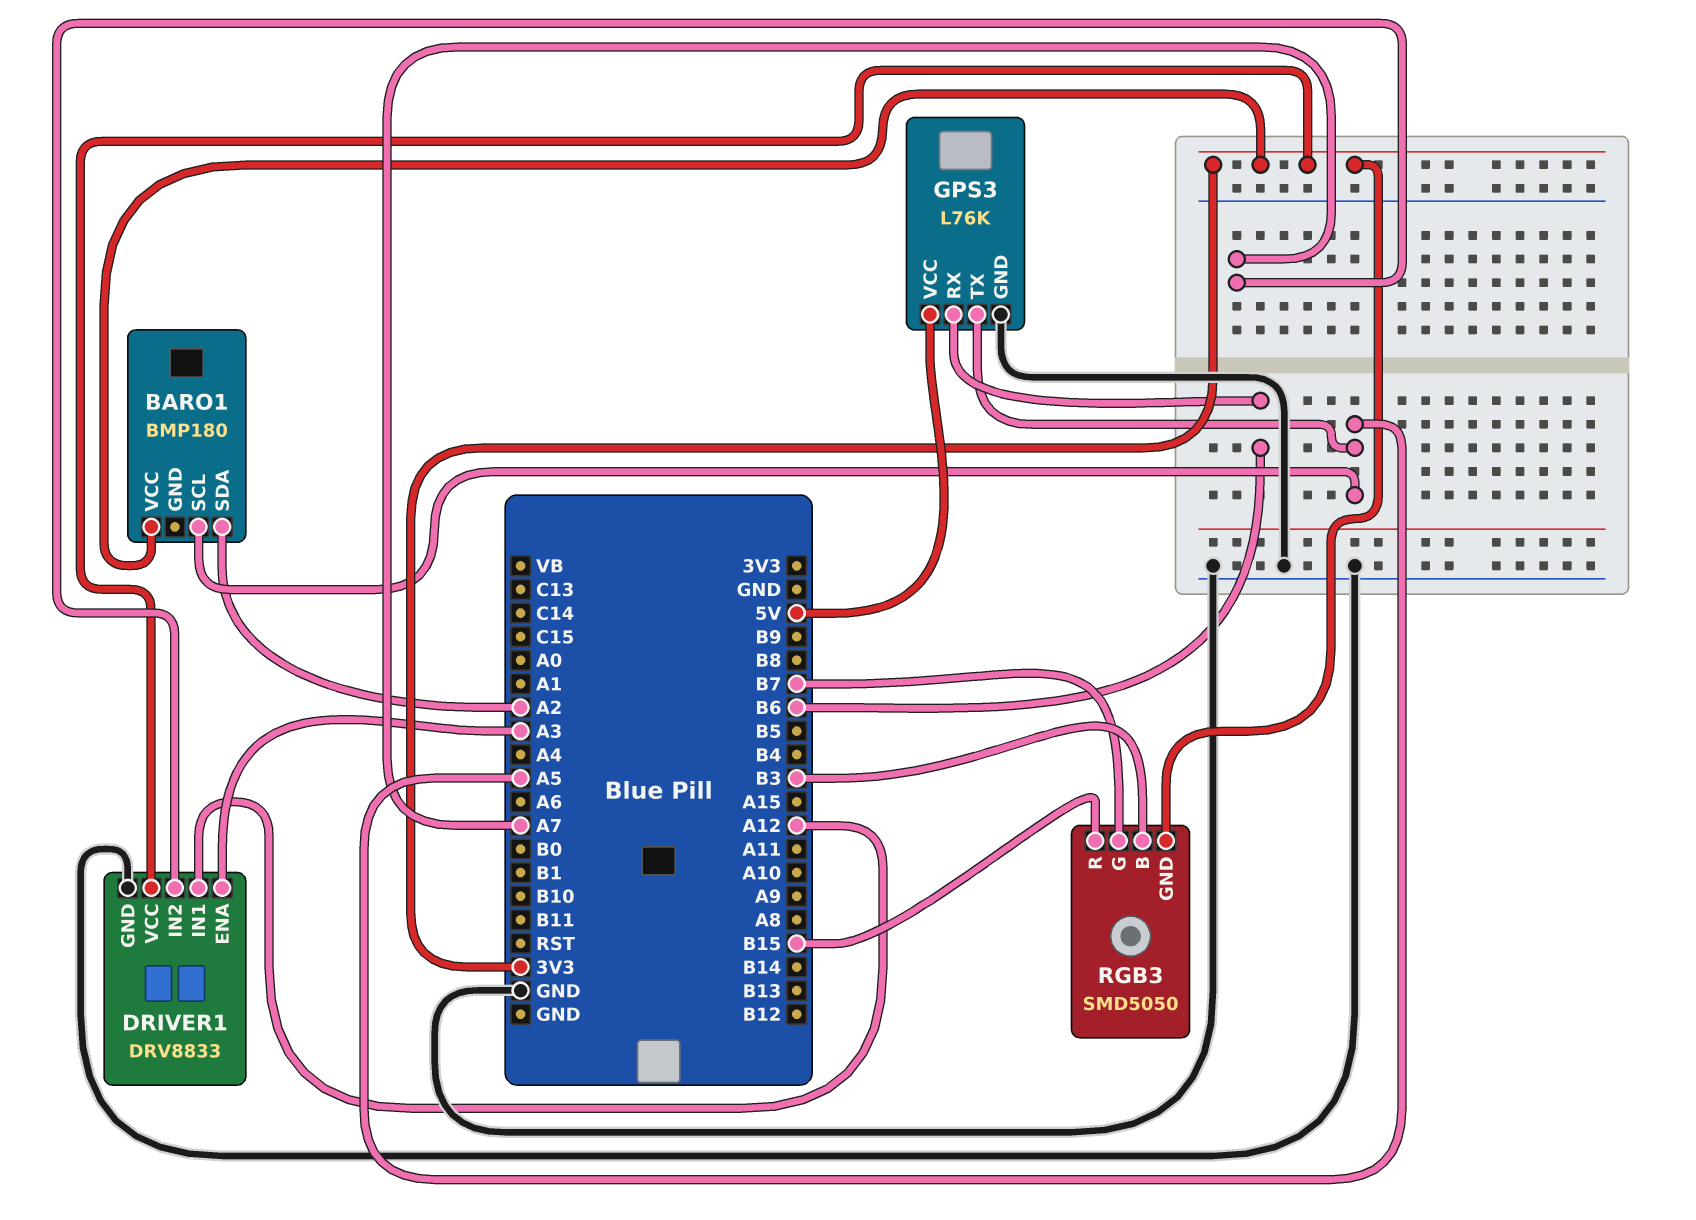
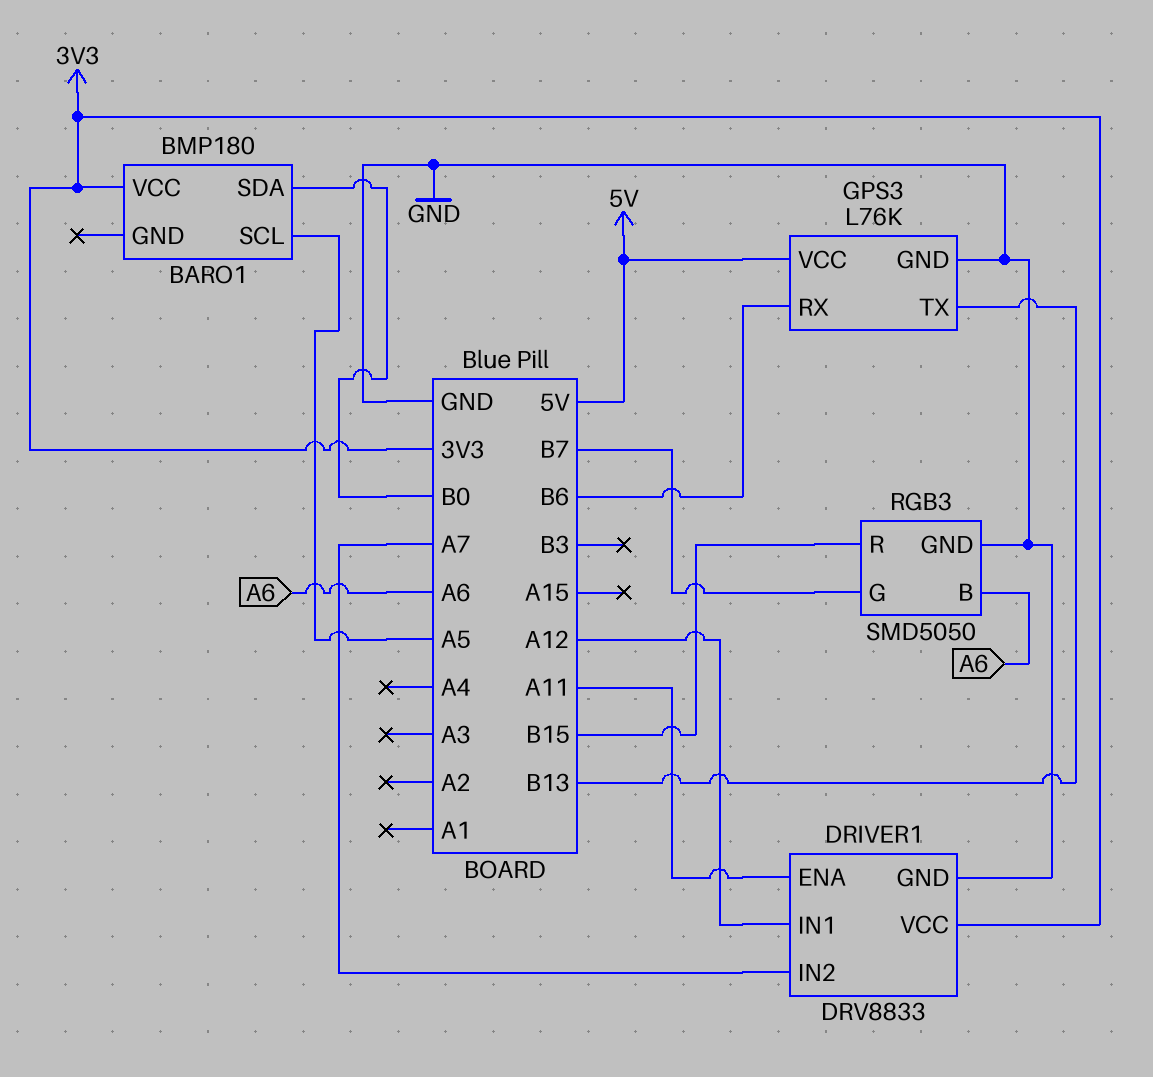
BARO1 pin SDA: A2 -> B0
DRIVER1 pin ENA: A3 -> A11
GPS3 pin TX: A5 -> B13
RGB3 pin B: B3 -> A6
RGB3 pin GND: 3V3 -> GND

